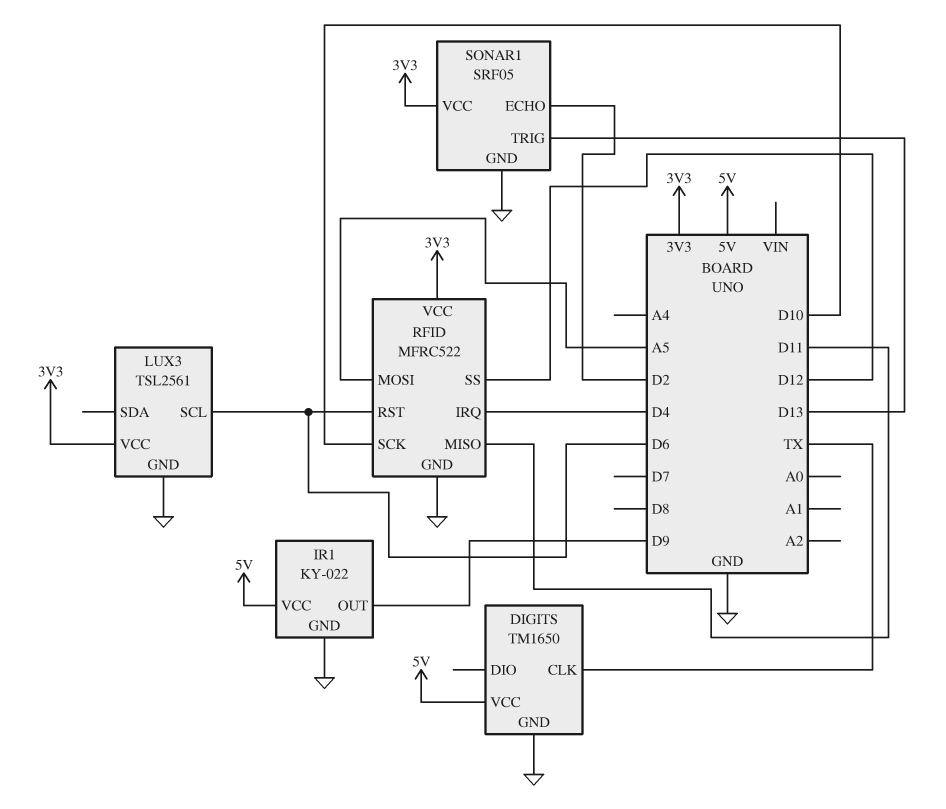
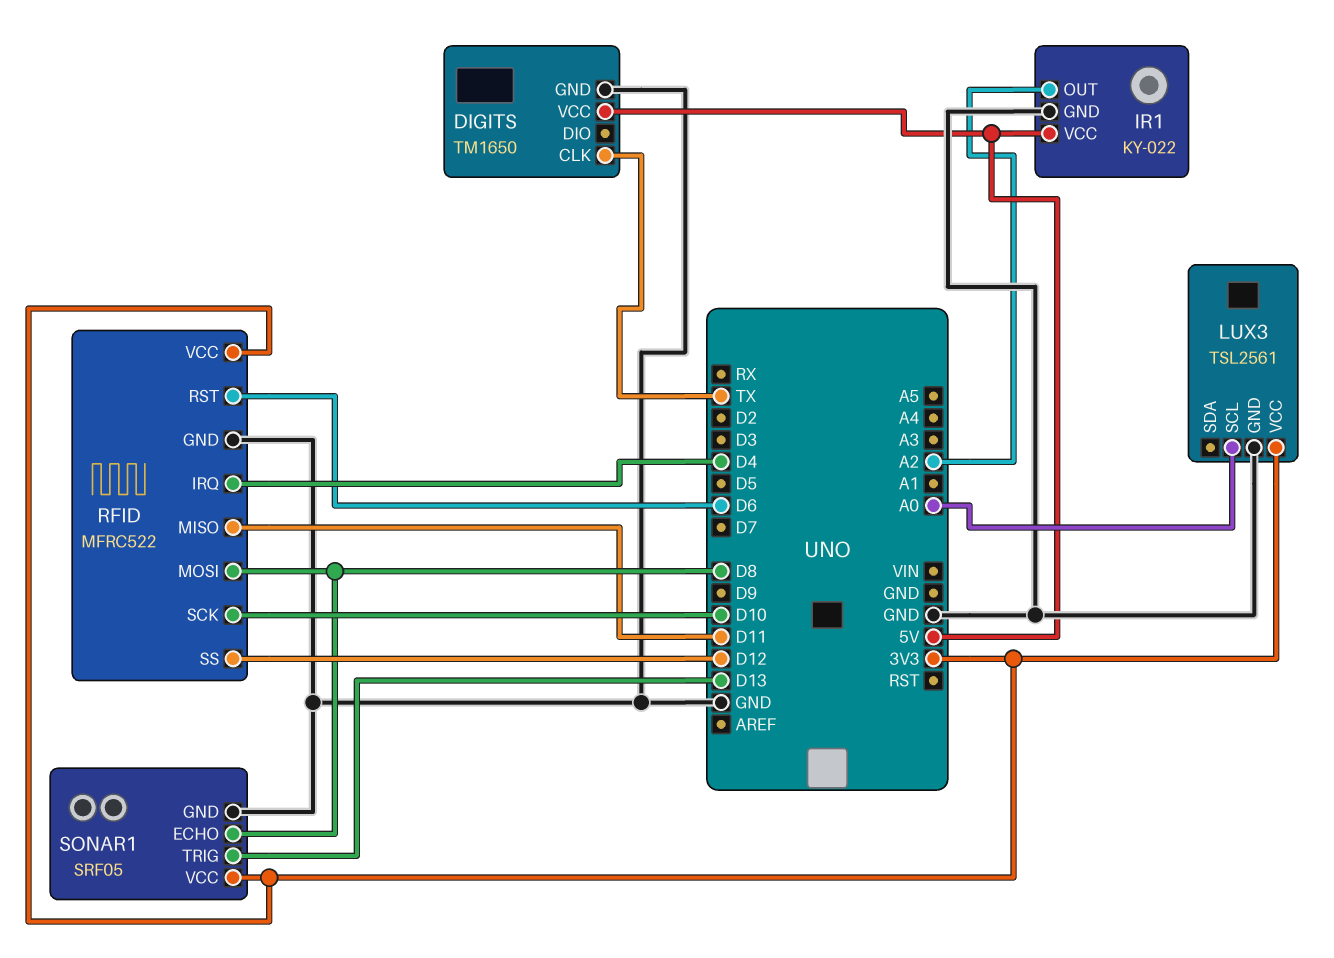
IR1 pin OUT: D9 -> A2
LUX3 pin SCL: D6 -> A0
RFID pin MOSI: A5 -> D8
SONAR1 pin ECHO: D2 -> D8

